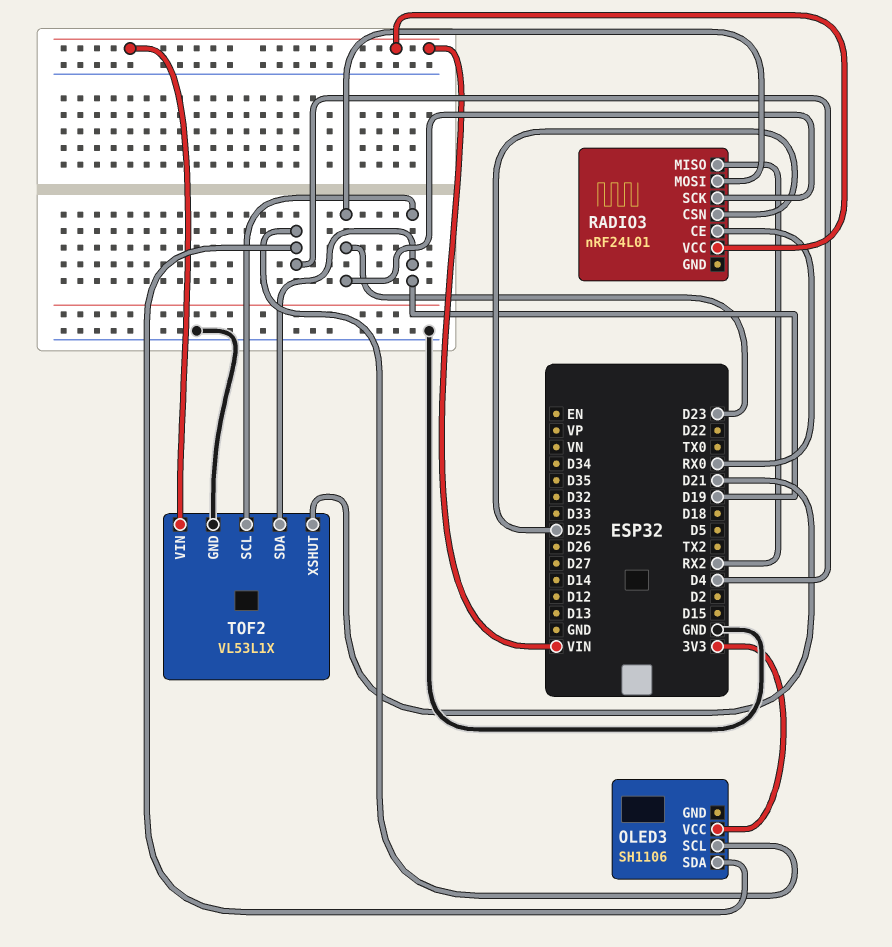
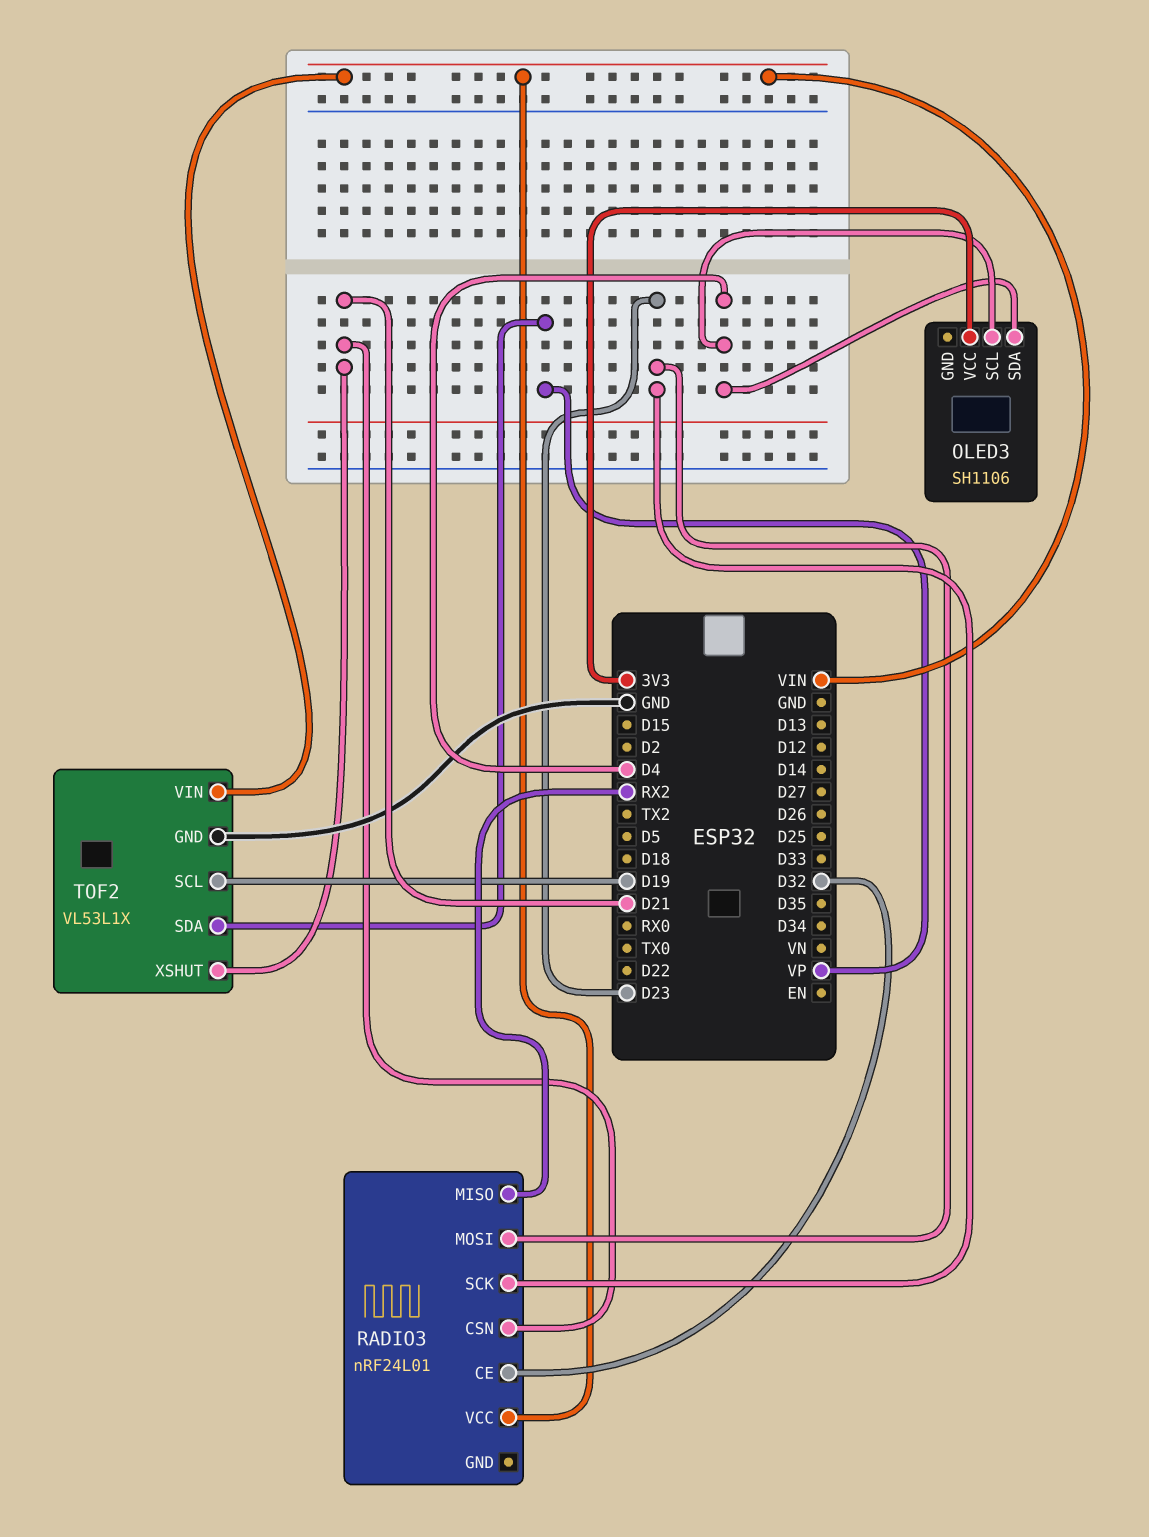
RADIO3 pin CE: RX0 -> D32
RADIO3 pin CSN: D25 -> D21
TOF2 pin SDA: D19 -> VP

